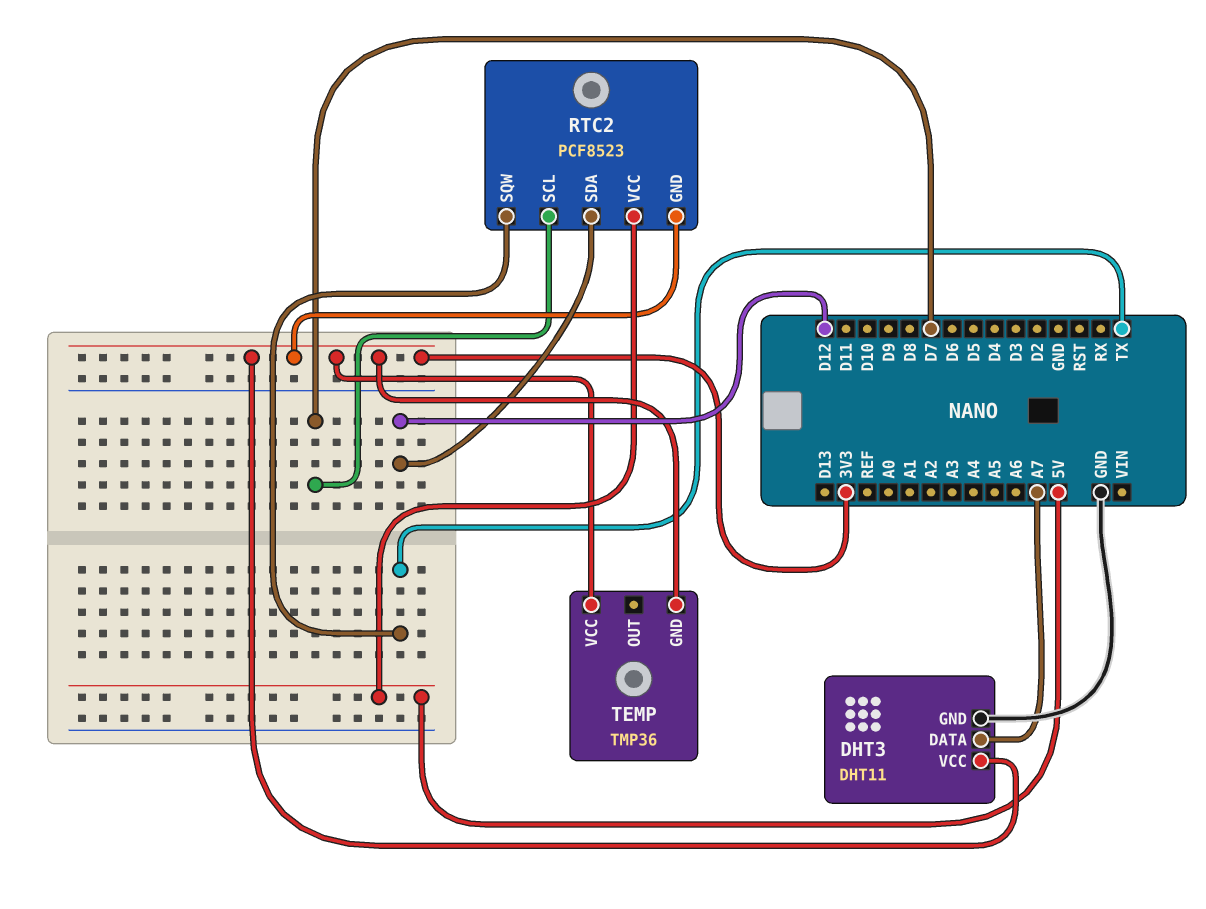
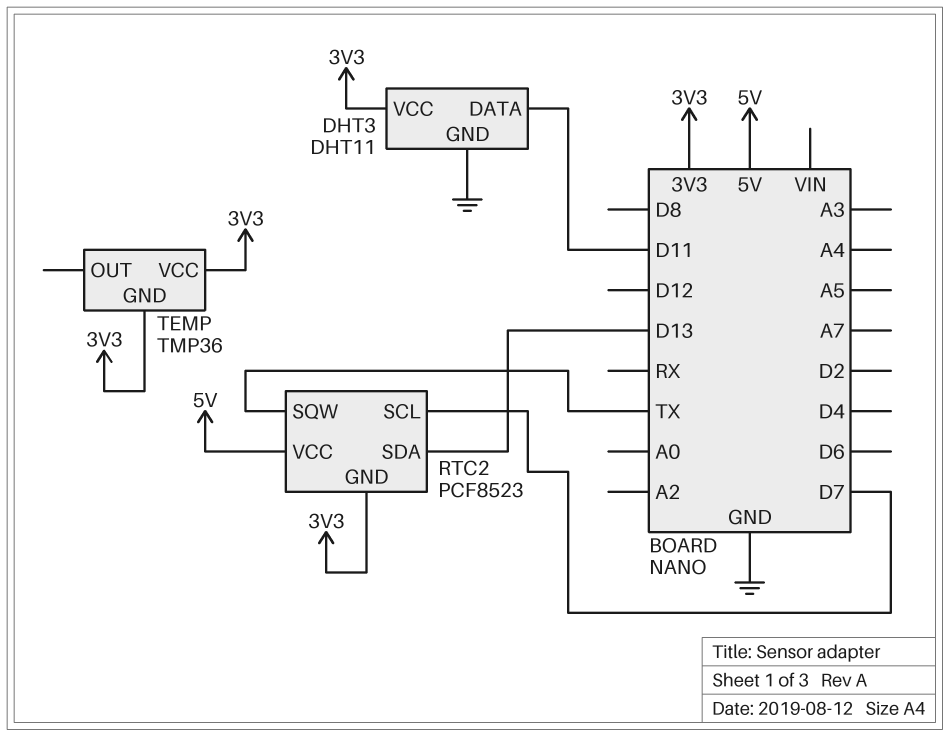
DHT3 pin DATA: A7 -> D11
RTC2 pin SDA: D12 -> D13

